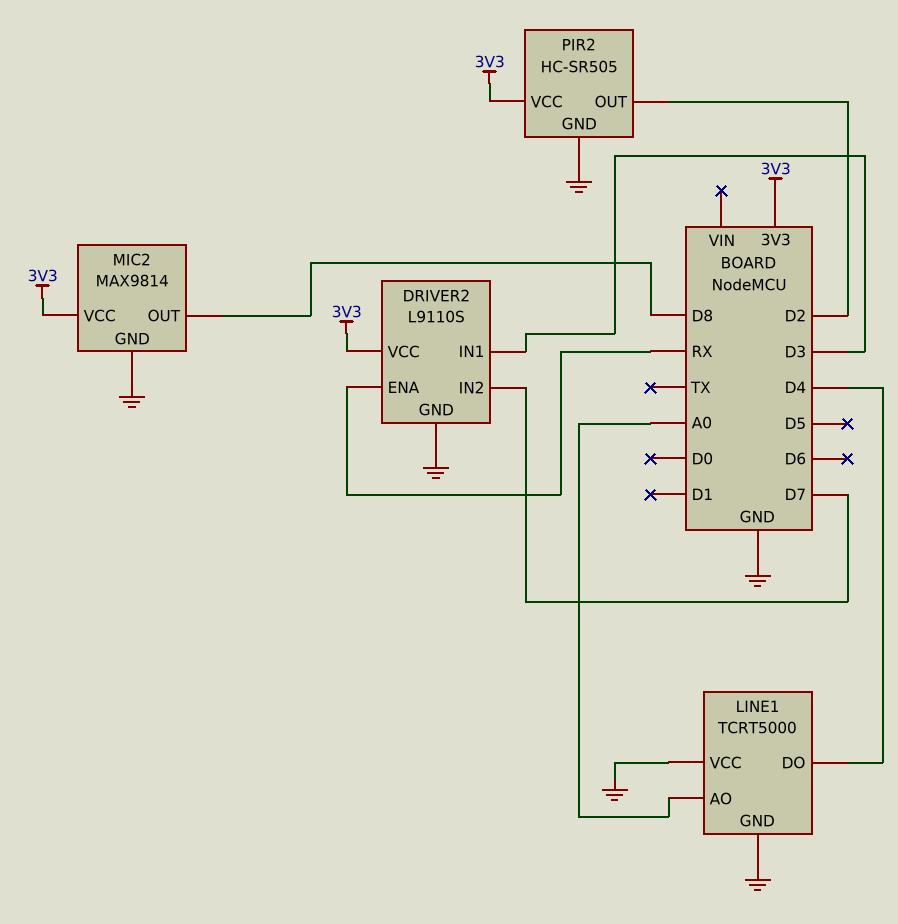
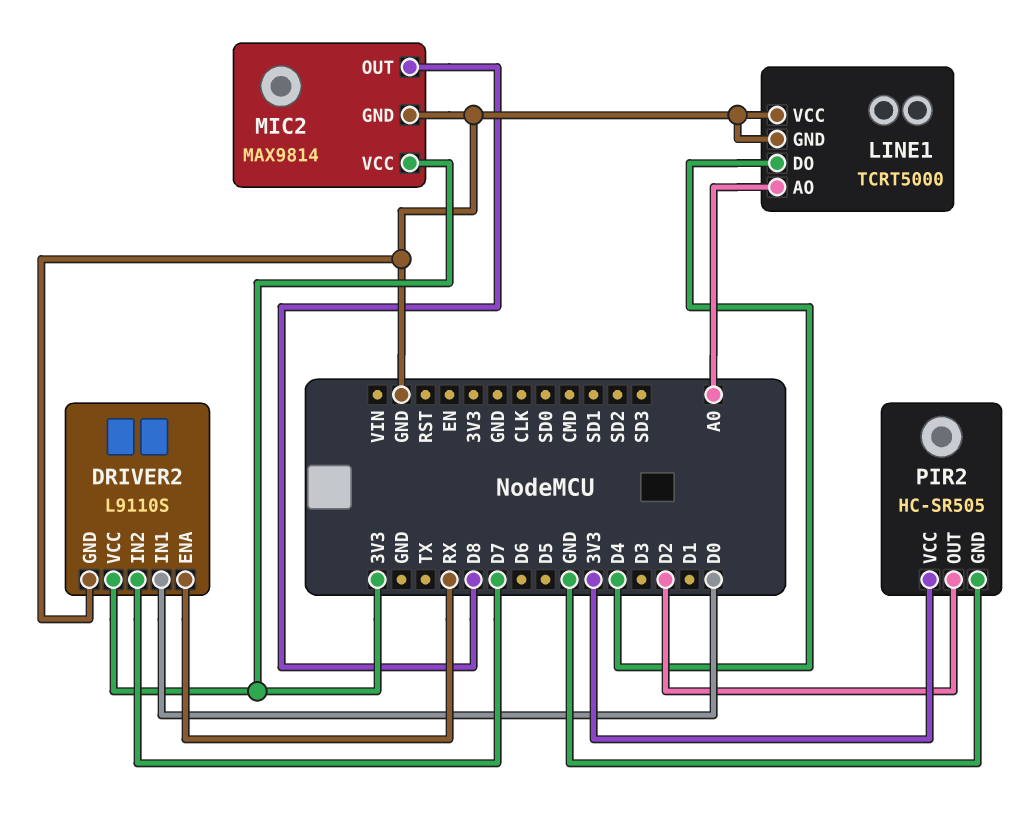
DRIVER2 pin IN1: D3 -> D0

